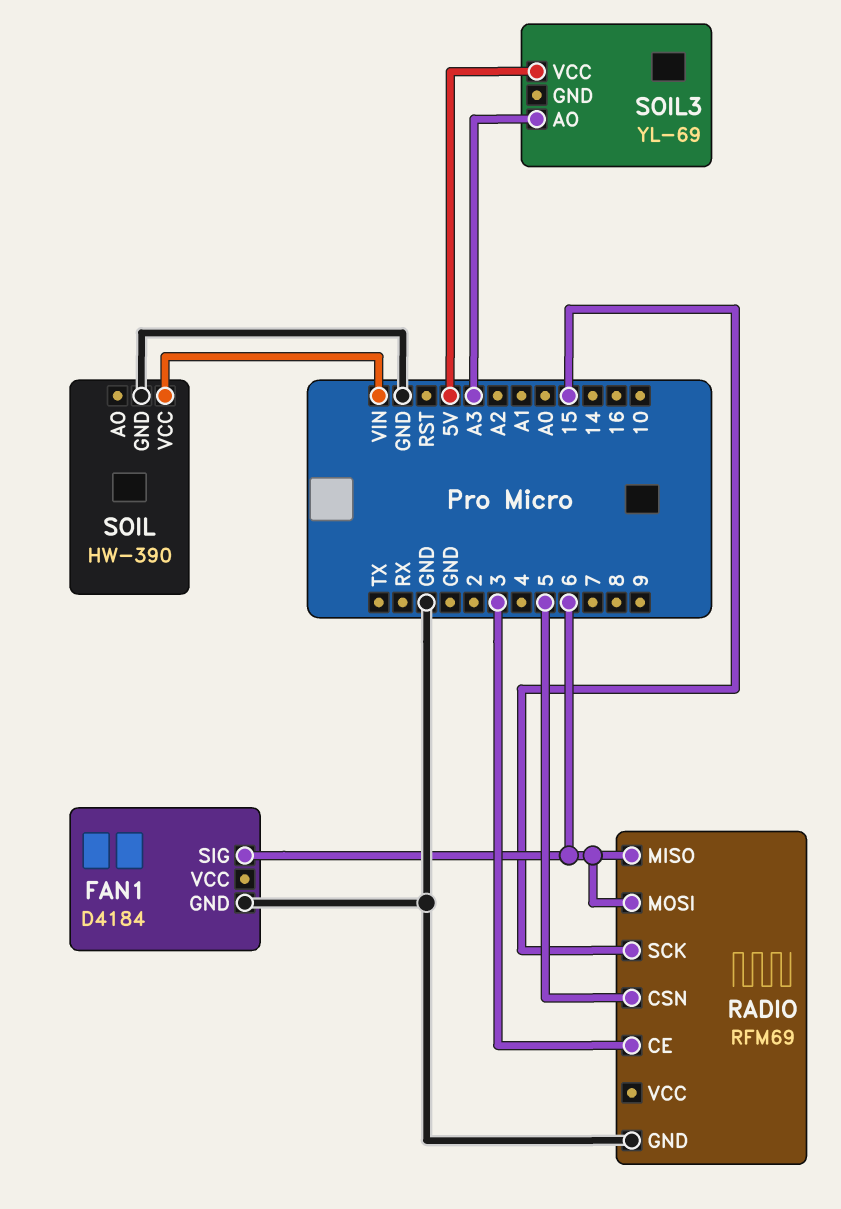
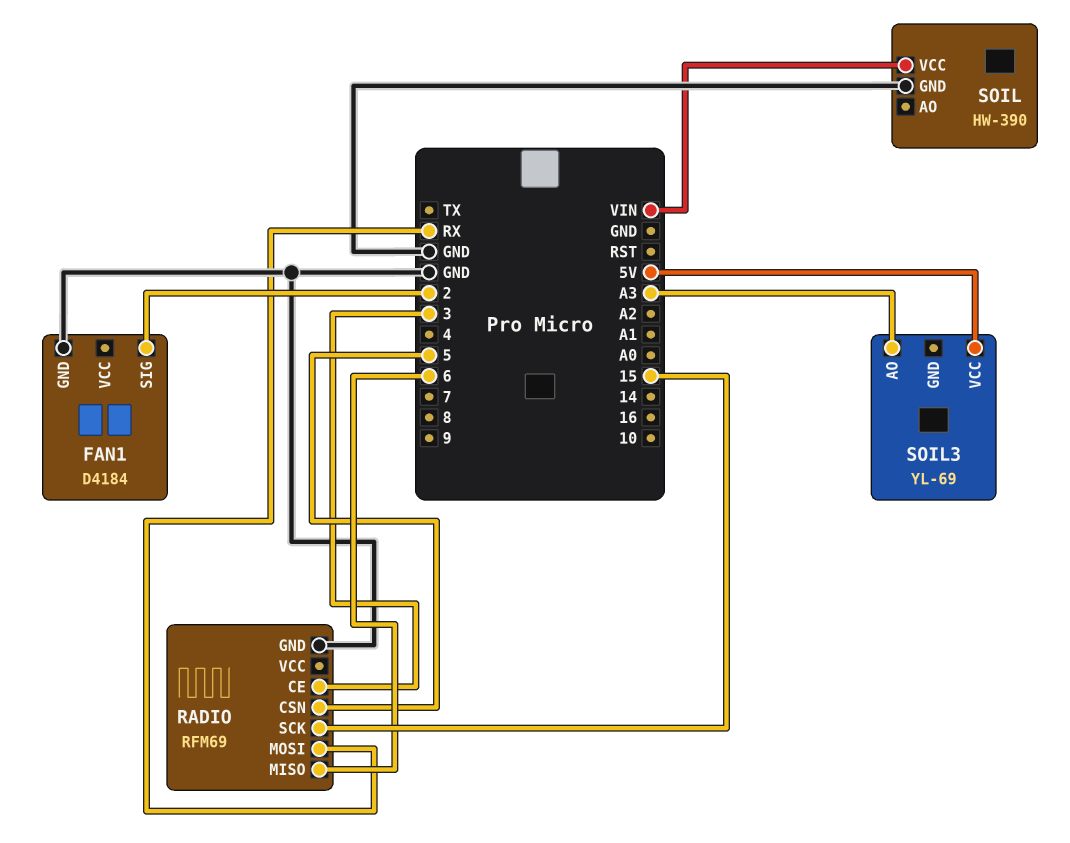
FAN1 pin SIG: 6 -> 2
RADIO pin MOSI: 6 -> RX

